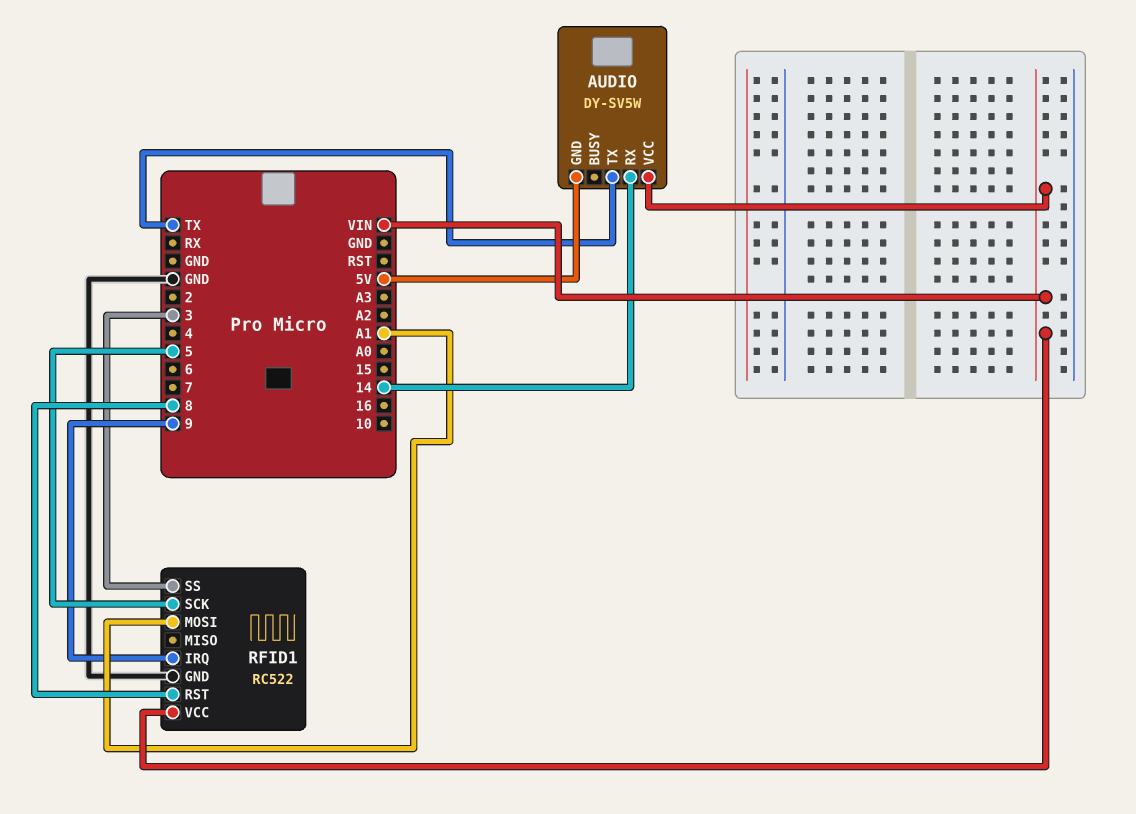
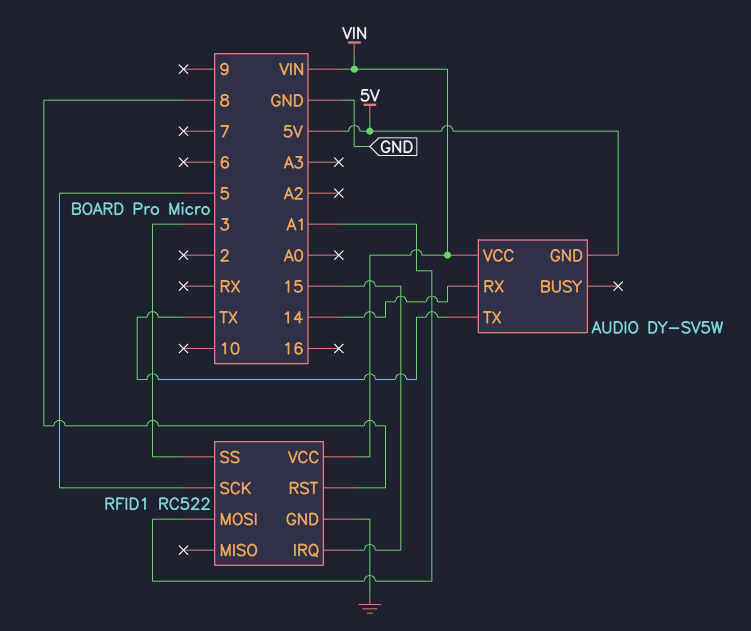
RFID1 pin IRQ: 9 -> 15

